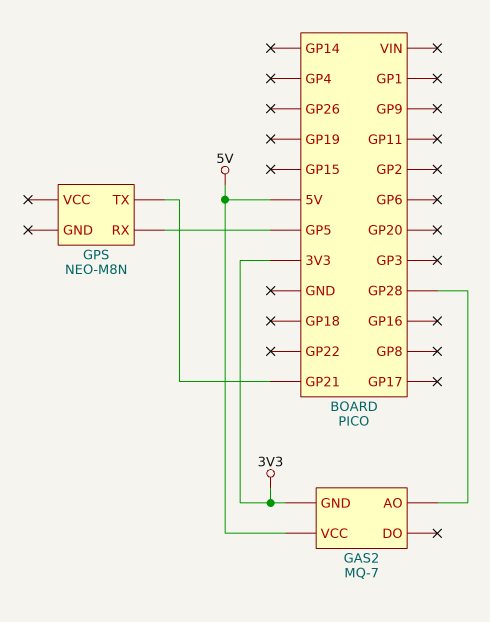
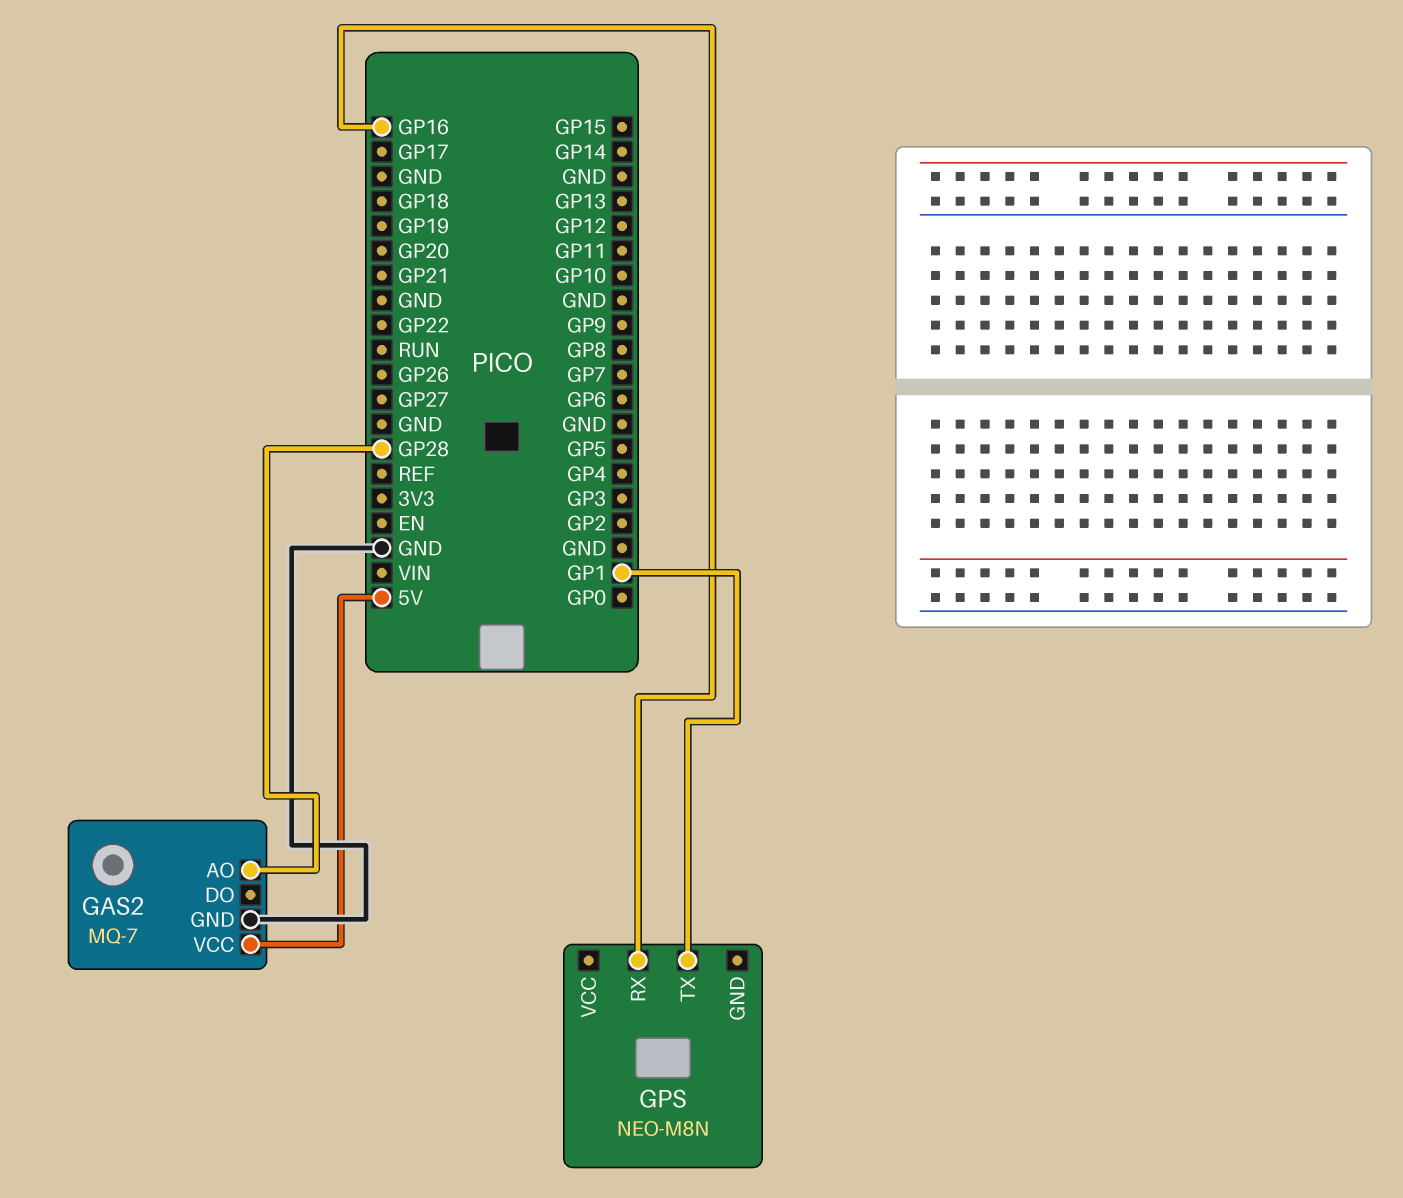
GAS2 pin GND: 3V3 -> GND
GPS pin RX: GP5 -> GP16
GPS pin TX: GP21 -> GP1

